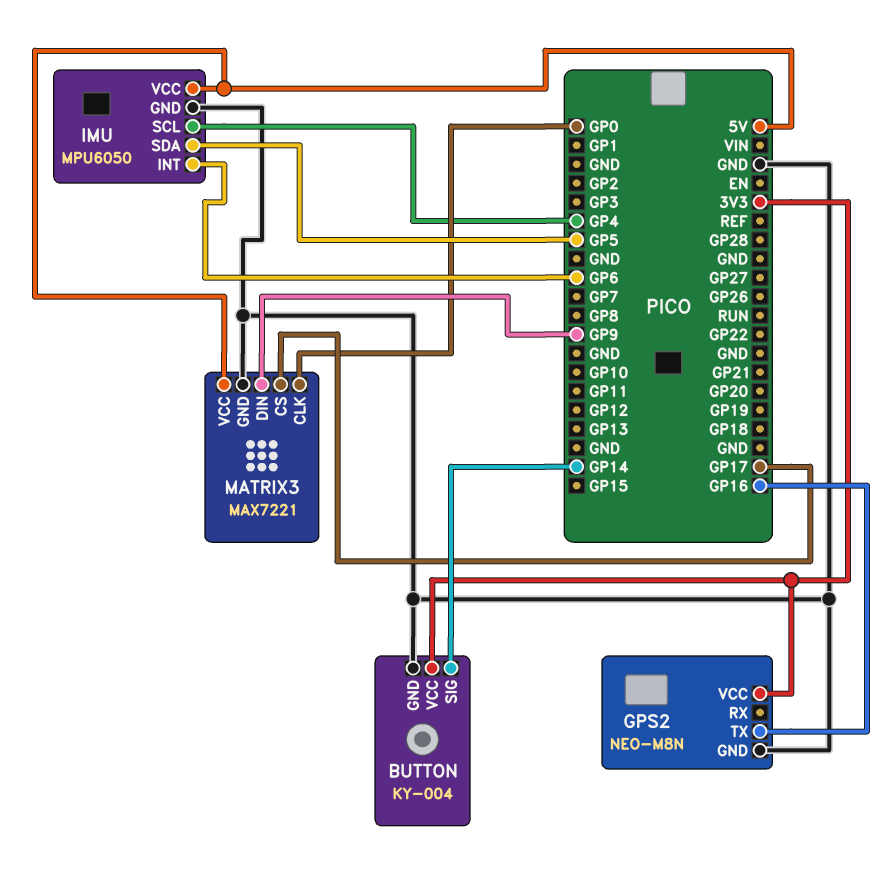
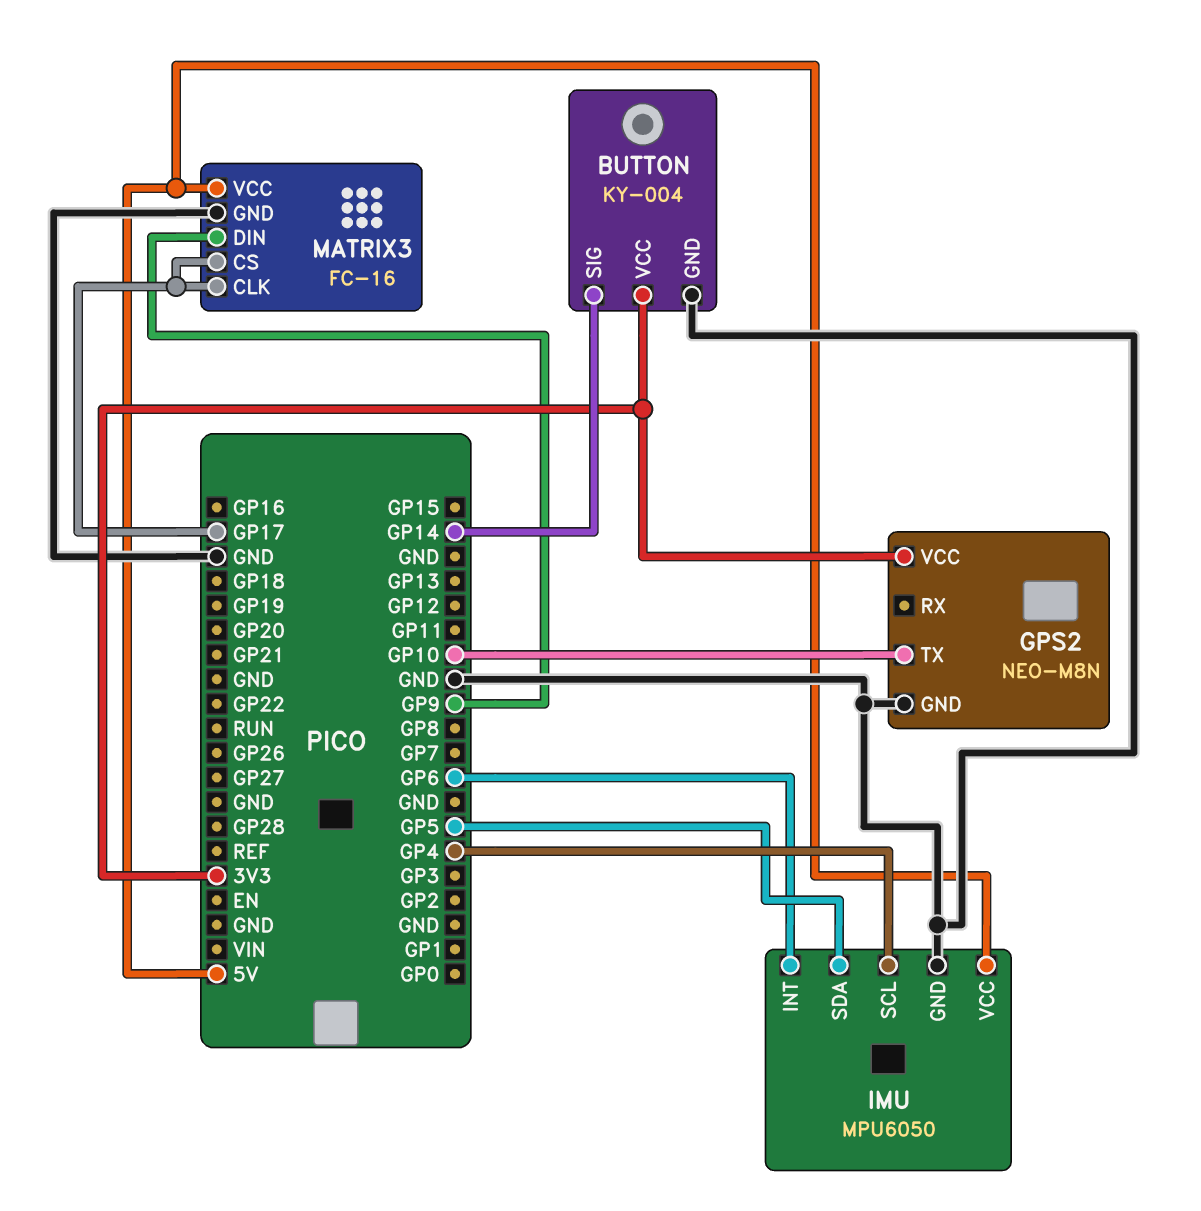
GPS2 pin TX: GP16 -> GP10
MATRIX3: MAX7221 -> FC-16
MATRIX3 pin CLK: GP0 -> GP17

